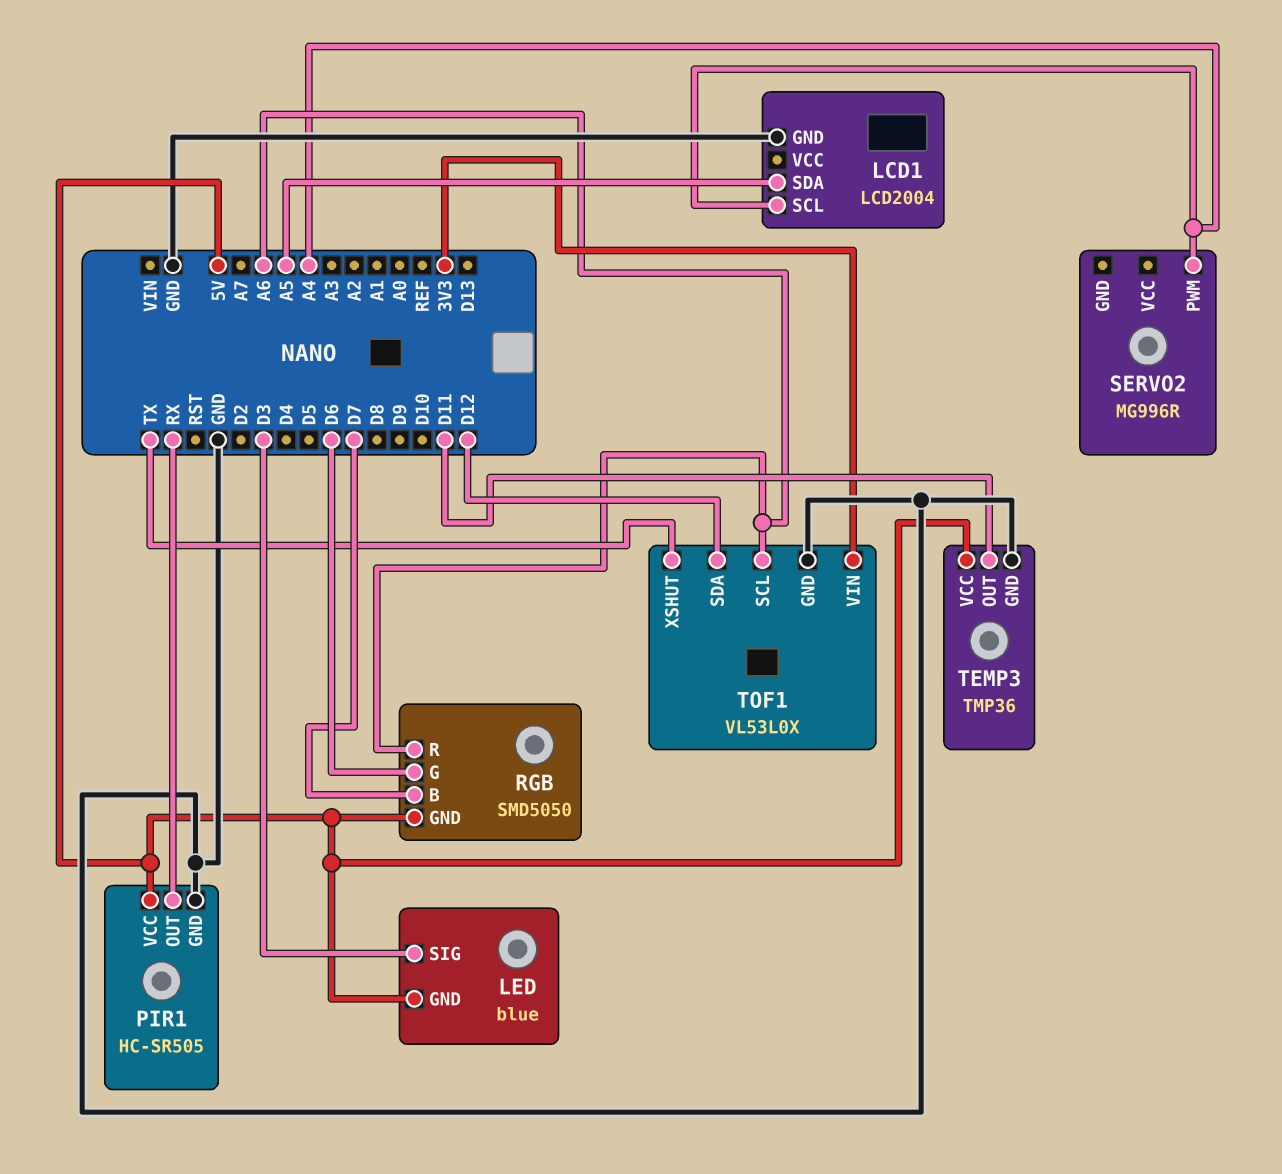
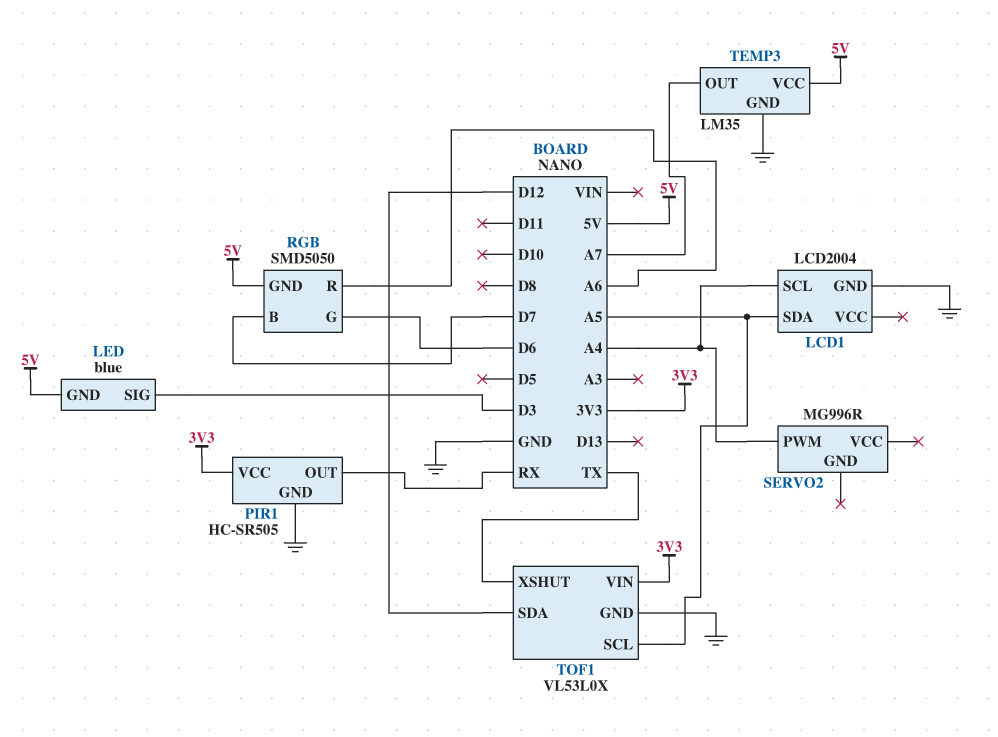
PIR1 pin VCC: 5V -> 3V3
TEMP3: TMP36 -> LM35
TEMP3 pin OUT: D11 -> A7
TOF1 pin SCL: A6 -> A5

